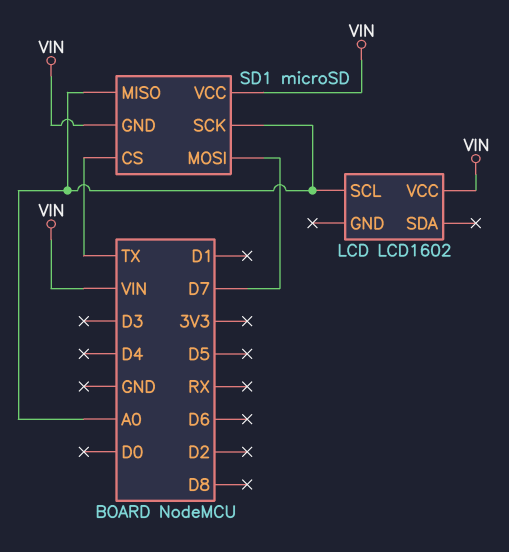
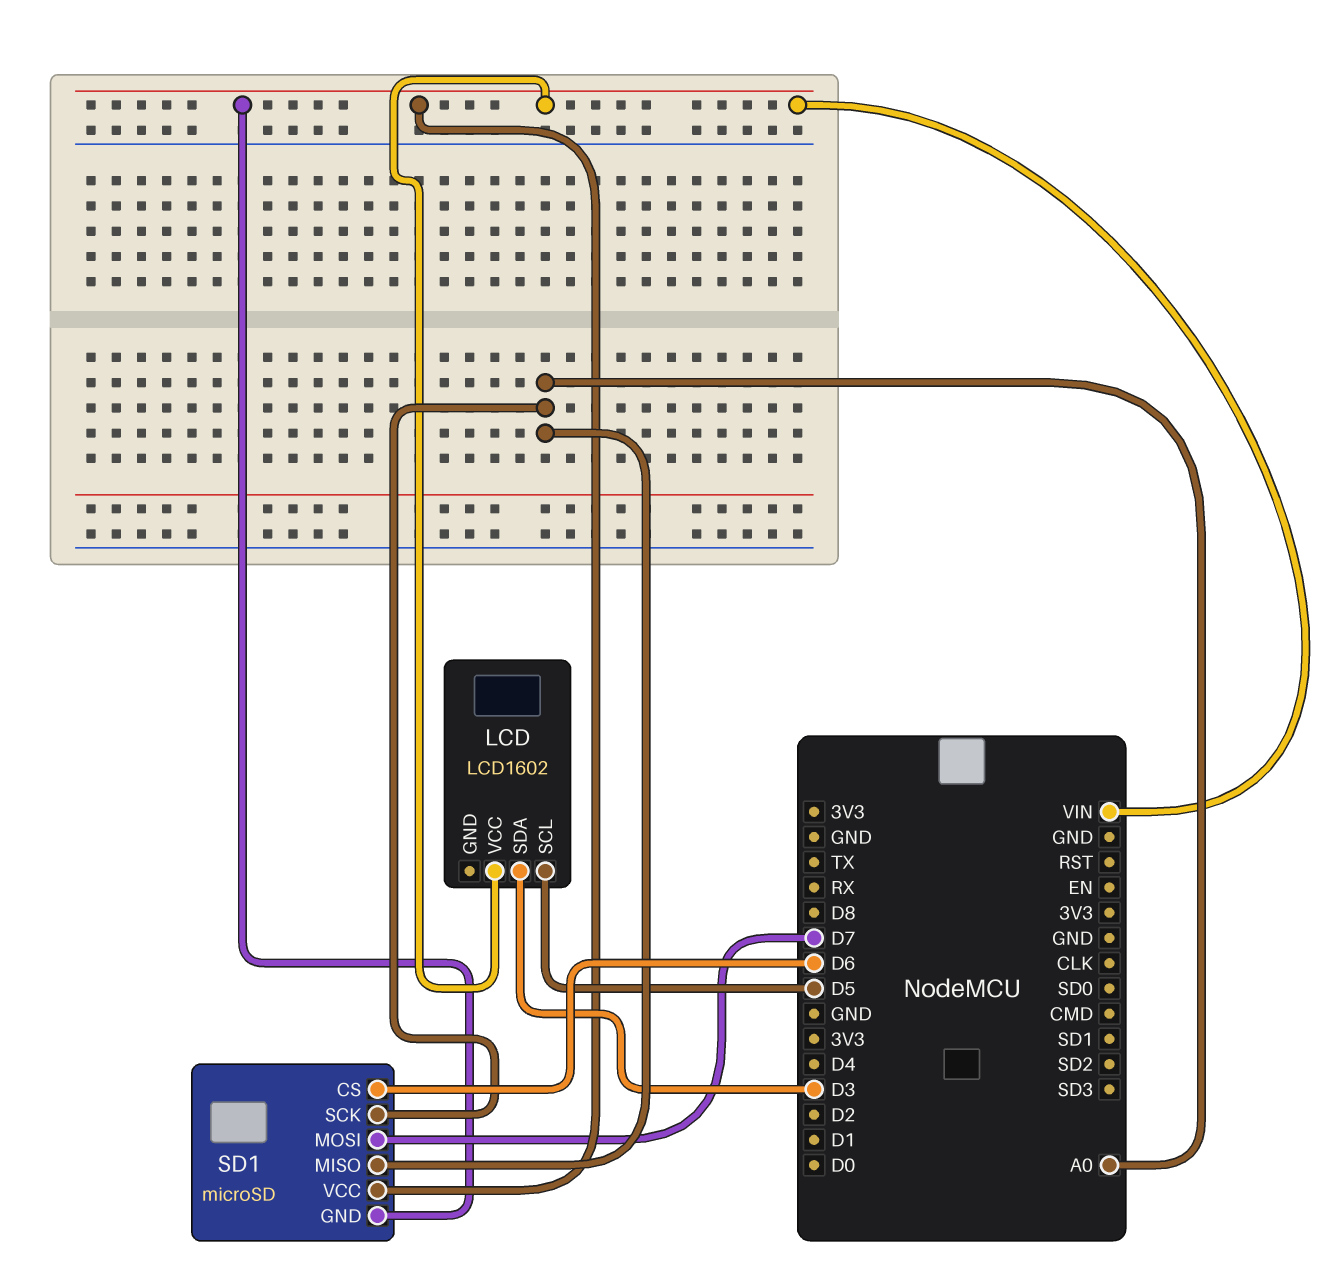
LCD pin SCL: A0 -> D5
LCD pin SDA: none -> D3
SD1 pin CS: TX -> D6

